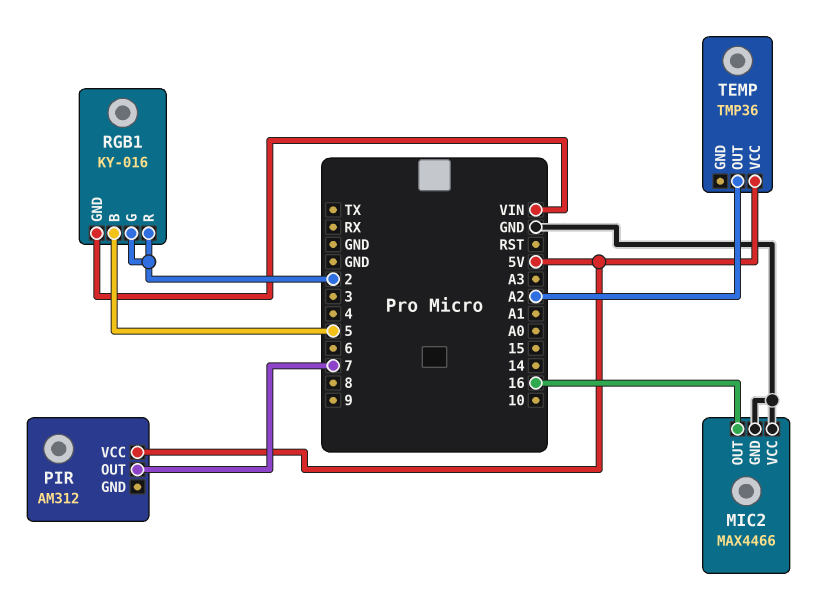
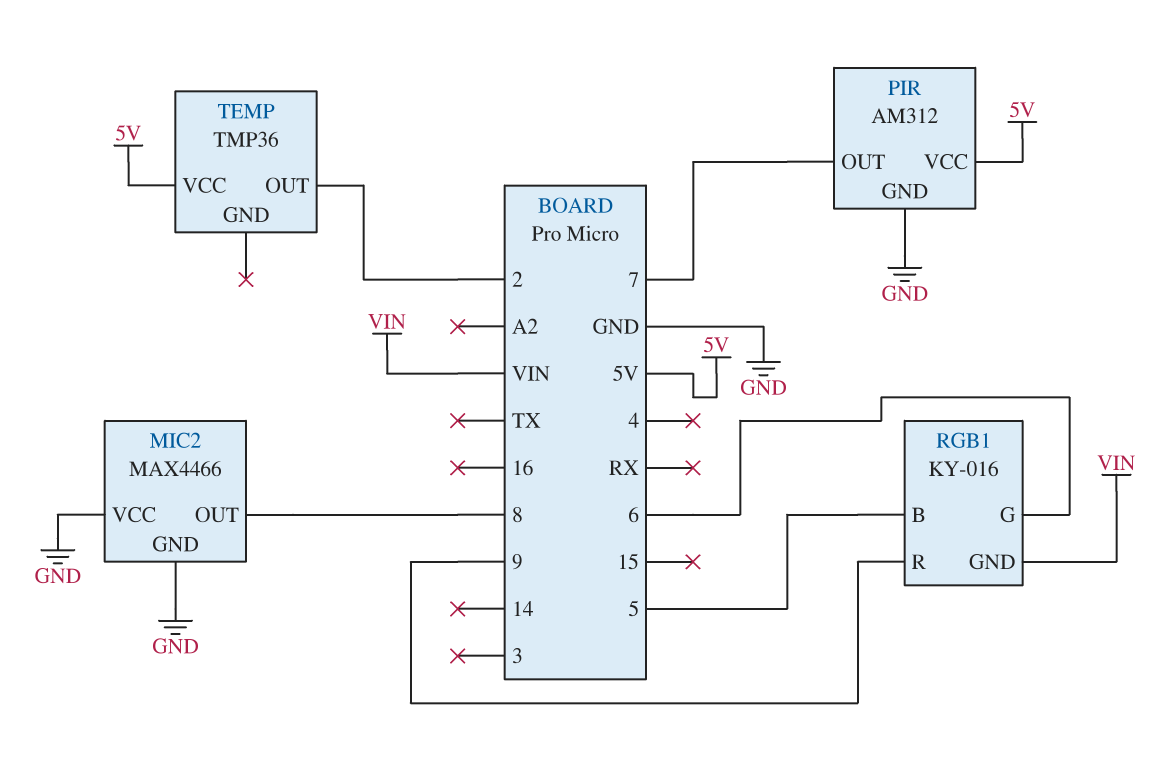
MIC2 pin OUT: 16 -> 8
PIR pin GND: none -> GND
RGB1 pin G: 2 -> 6
RGB1 pin R: 2 -> 9
TEMP pin OUT: A2 -> 2

